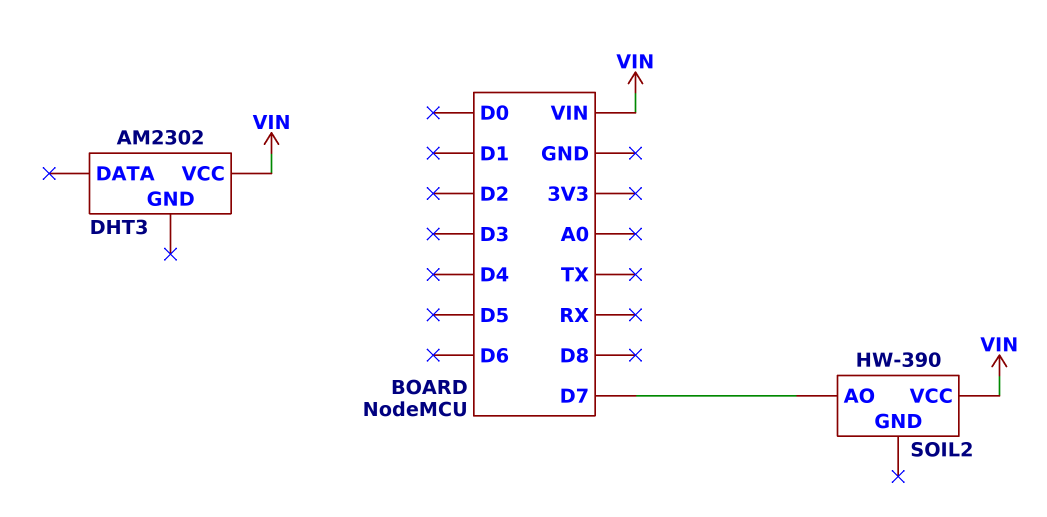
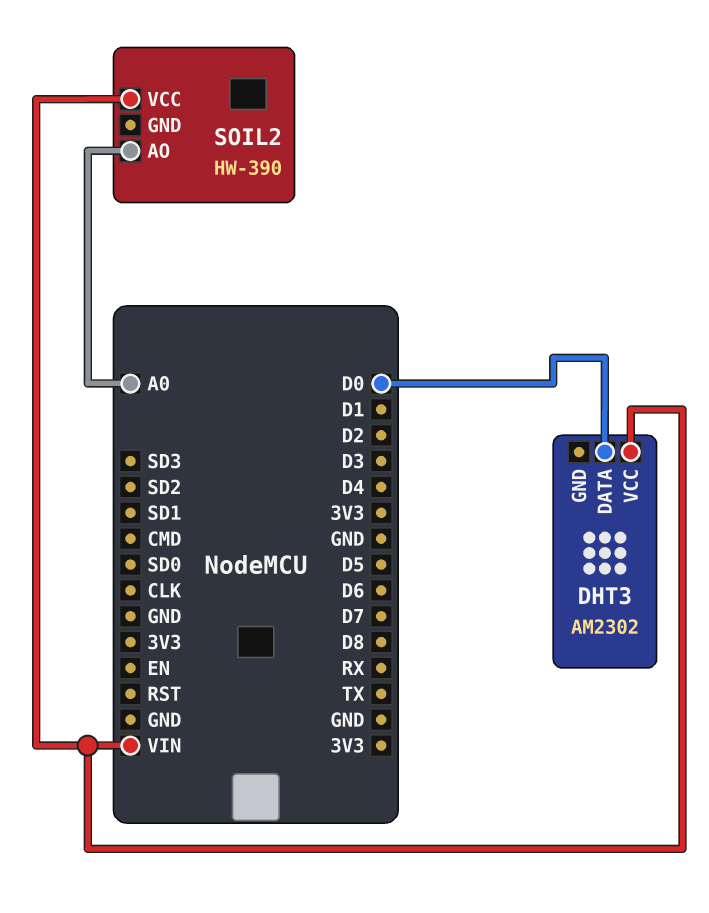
DHT3 pin DATA: none -> D0
SOIL2 pin AO: D7 -> A0

